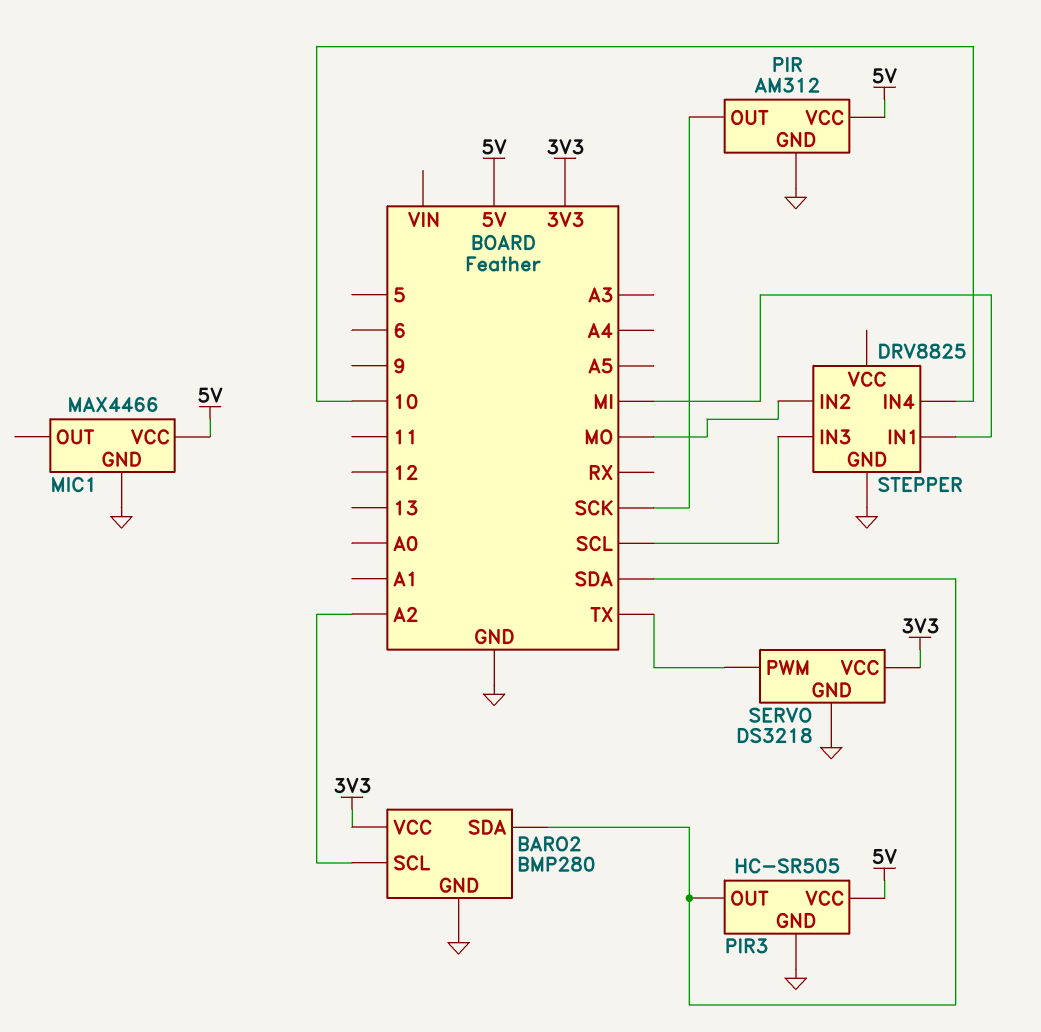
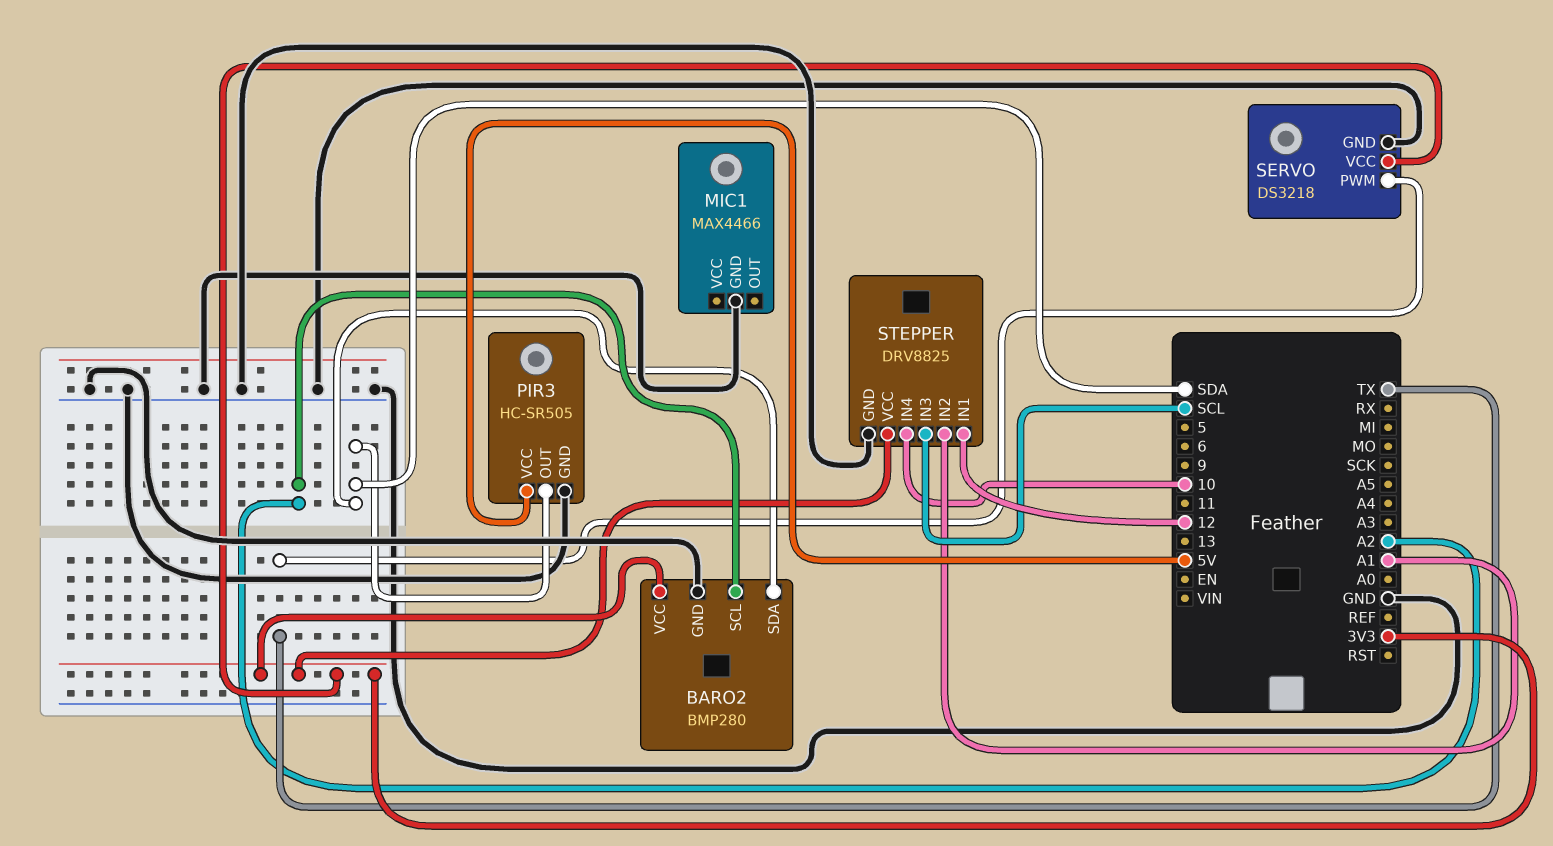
MIC1 pin VCC: 5V -> none
PIR: AM312 -> none
PIR pin GND: GND -> none
PIR pin OUT: SCK -> none
PIR pin VCC: 5V -> none
STEPPER pin IN1: MI -> 12
STEPPER pin IN2: MO -> A1
STEPPER pin VCC: none -> 3V3

